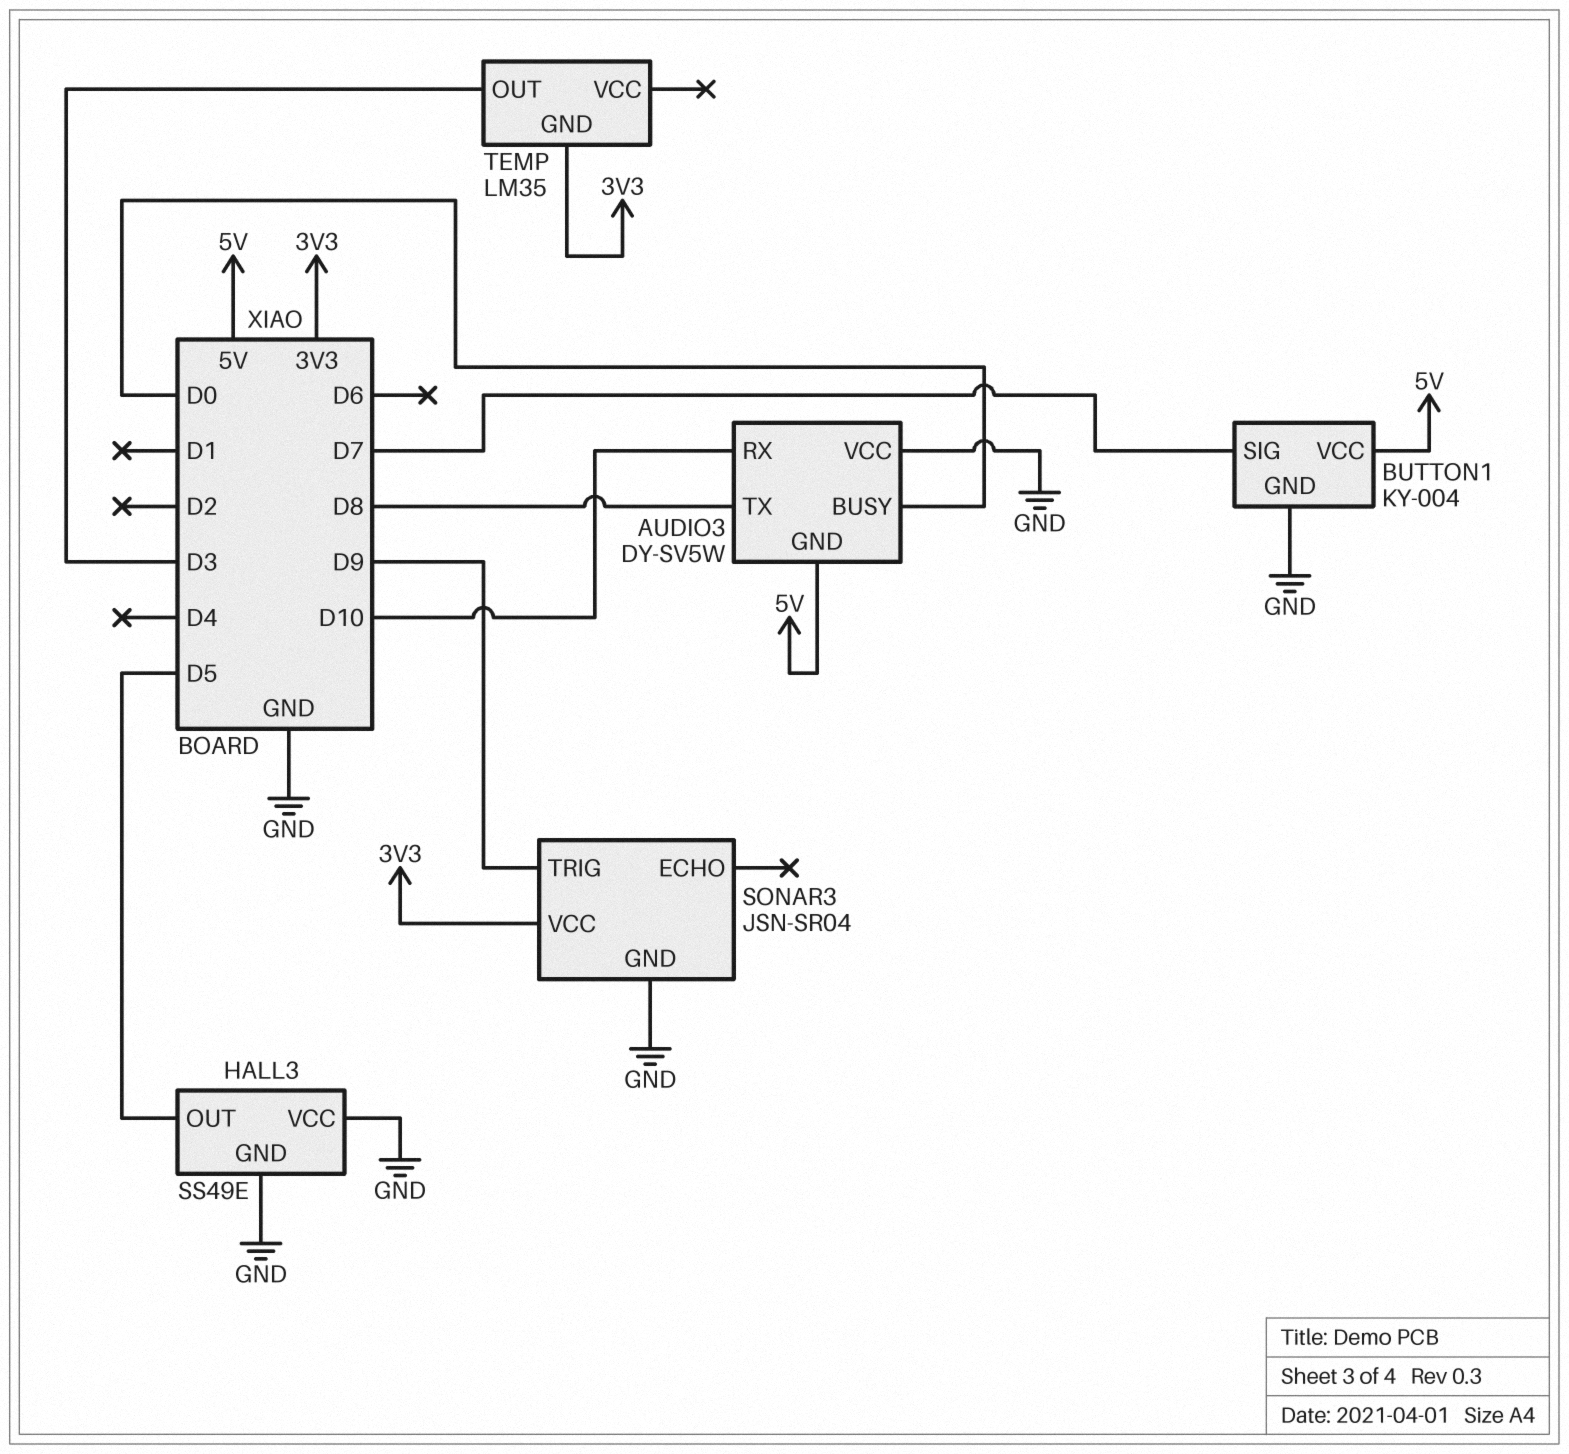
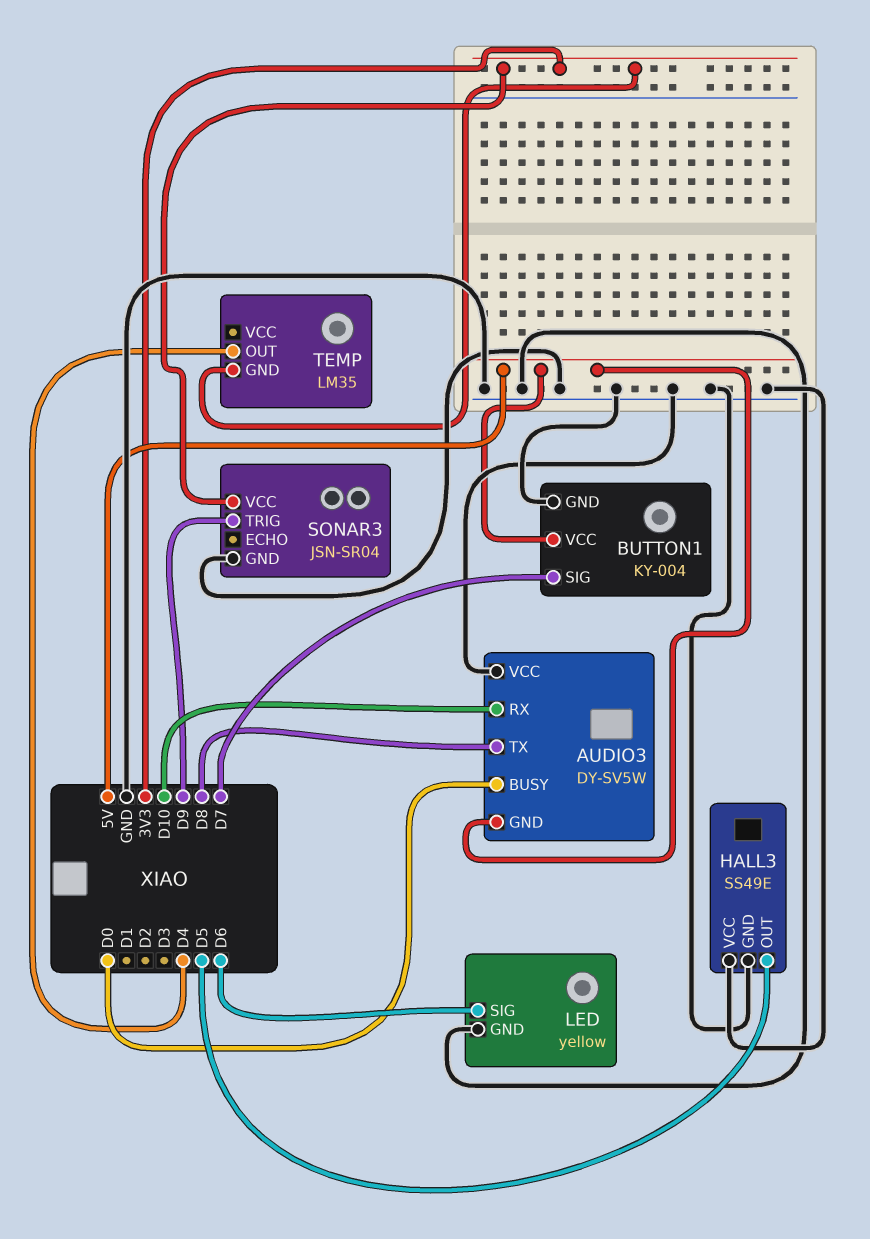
LED: none -> yellow
LED pin GND: none -> GND
LED pin SIG: none -> D6
TEMP pin OUT: D3 -> D4

